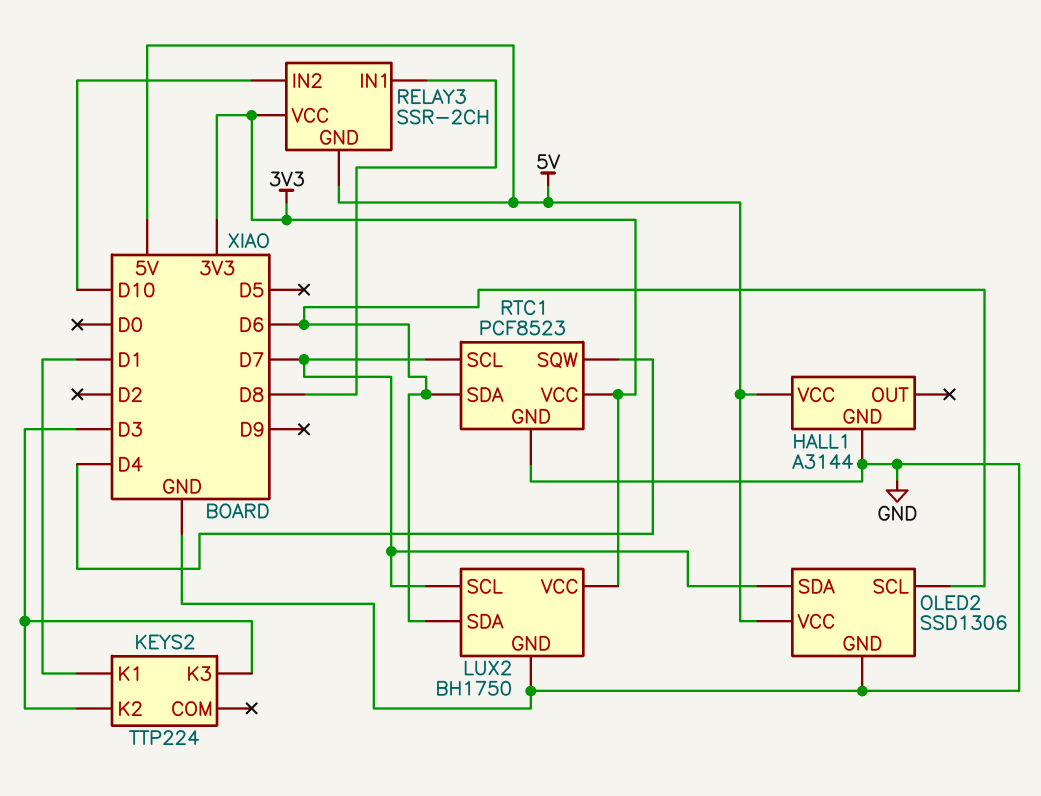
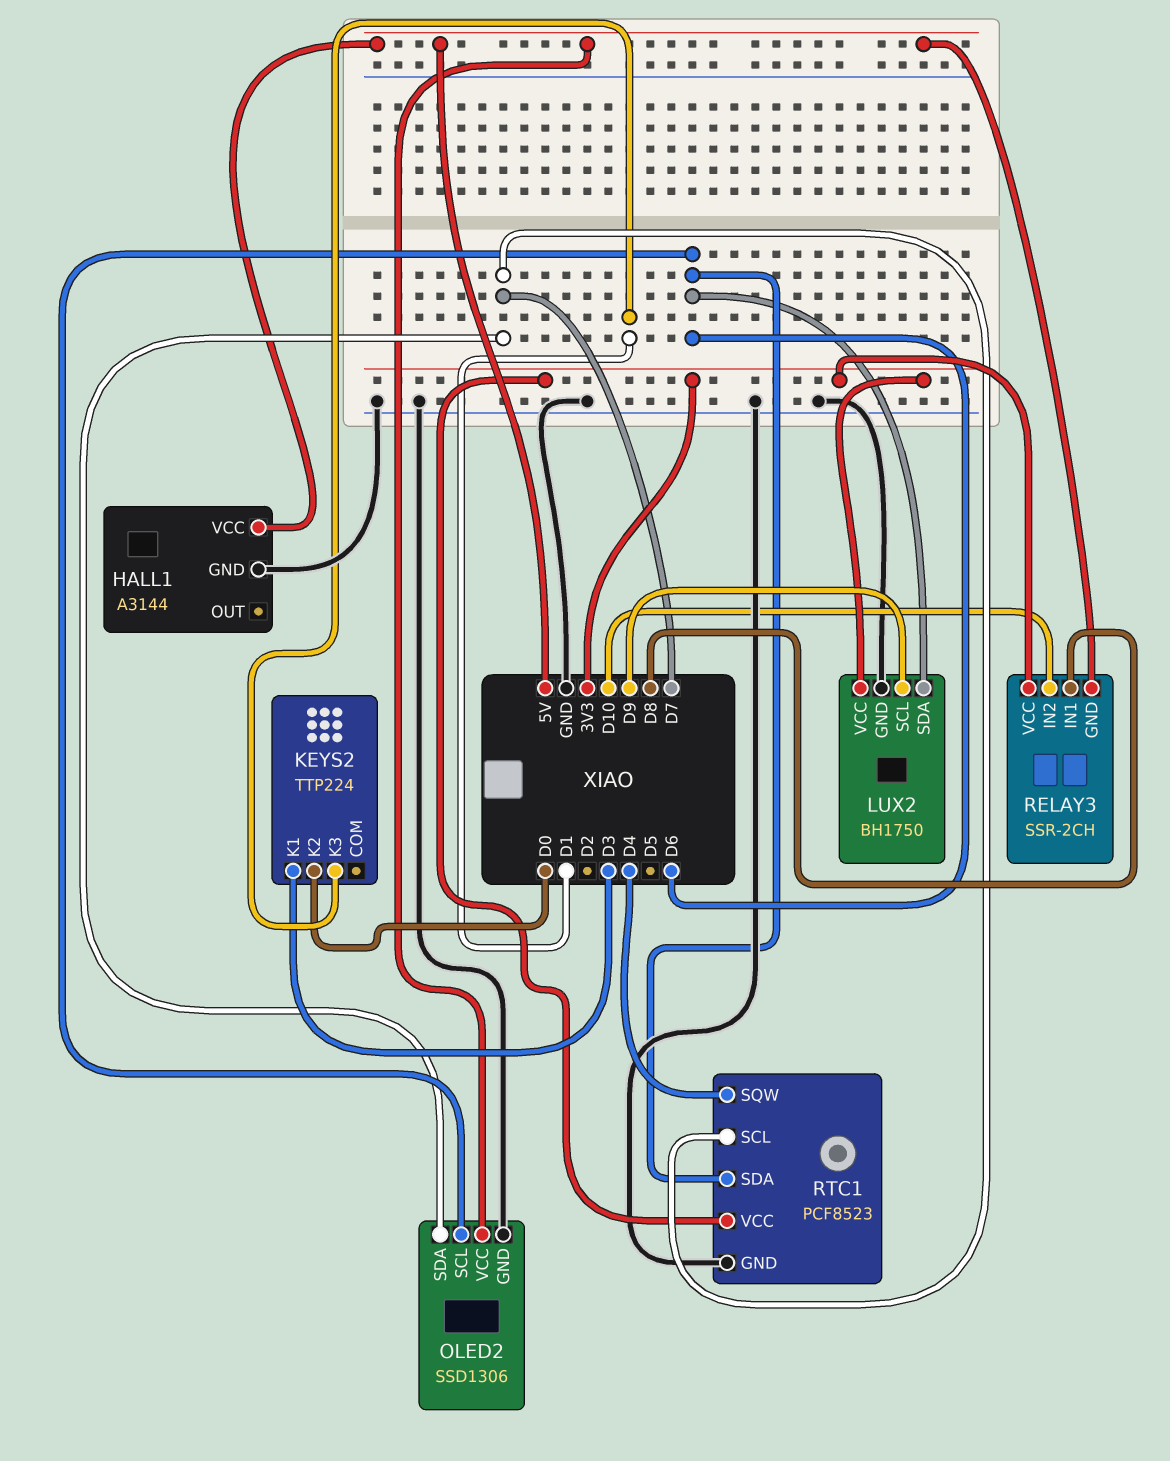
KEYS2 pin K1: D1 -> D3
KEYS2 pin K2: D3 -> D0
KEYS2 pin K3: D3 -> D1
LUX2 pin SCL: D7 -> D9

